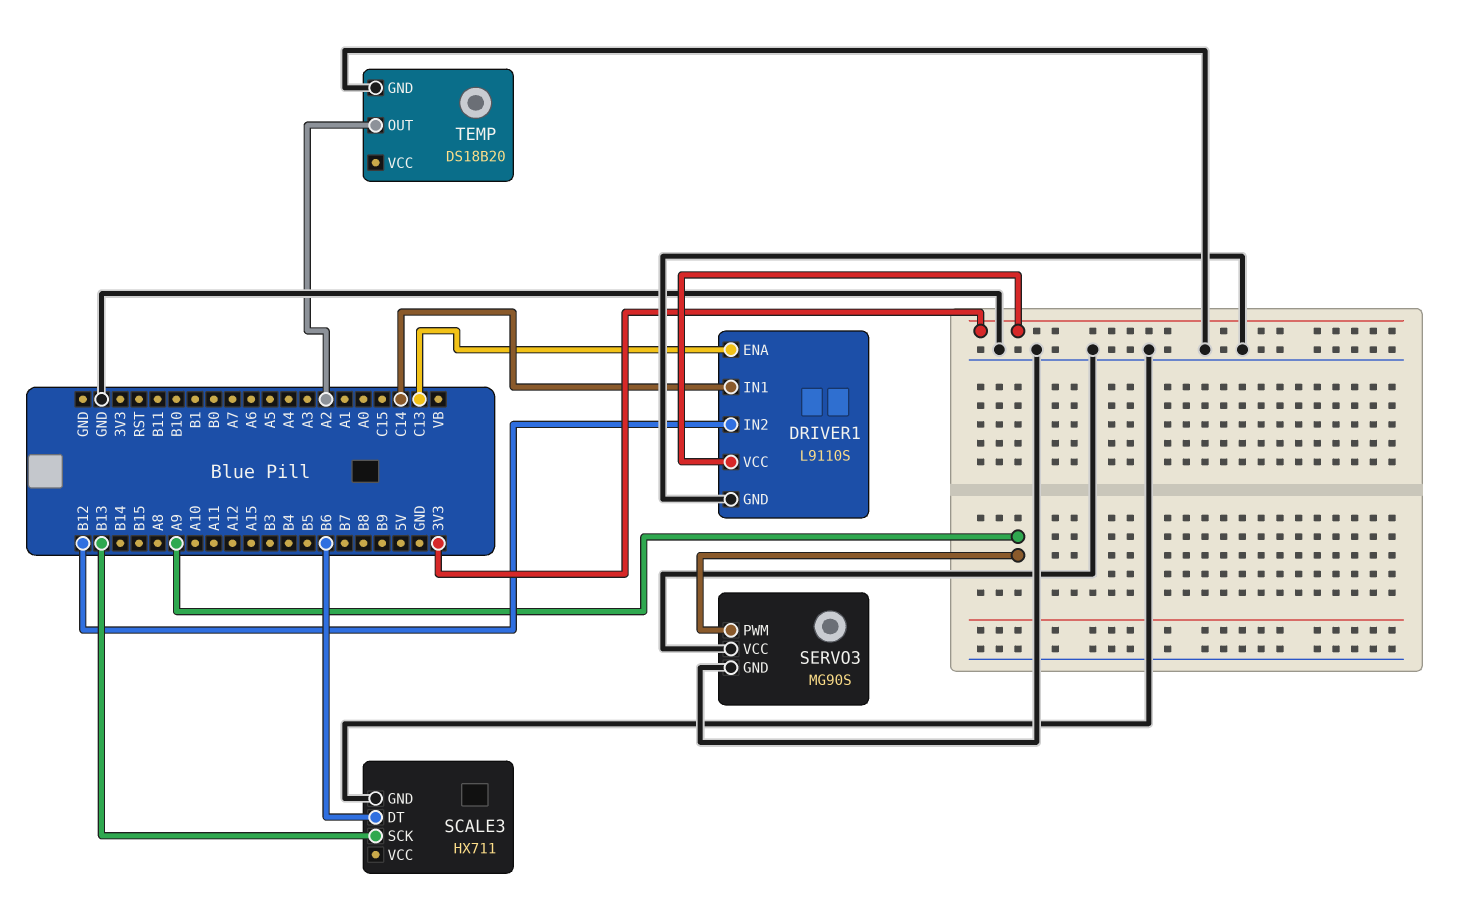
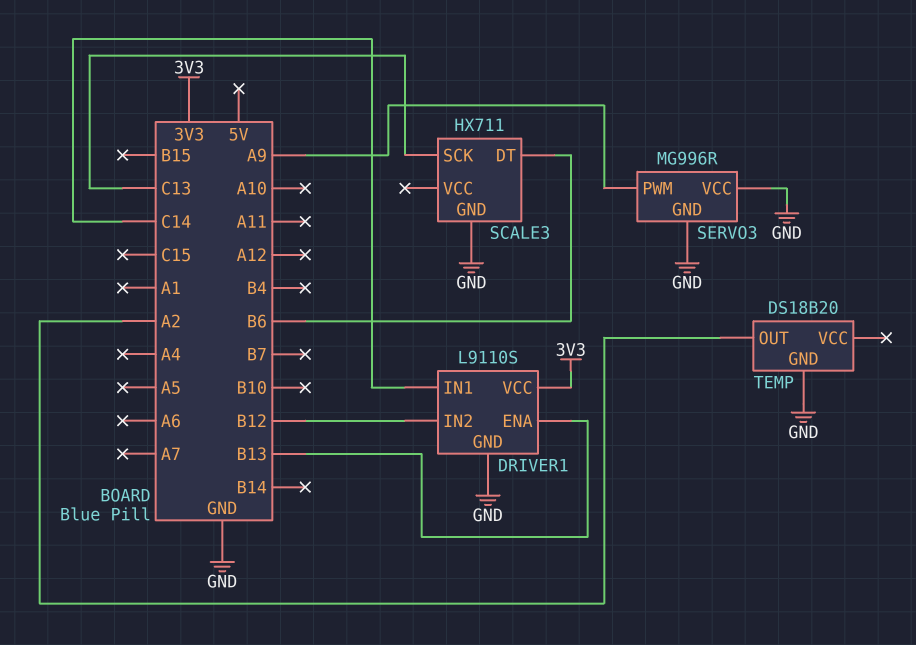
DRIVER1 pin ENA: C13 -> B13
SCALE3 pin SCK: B13 -> C13
SERVO3: MG90S -> MG996R

